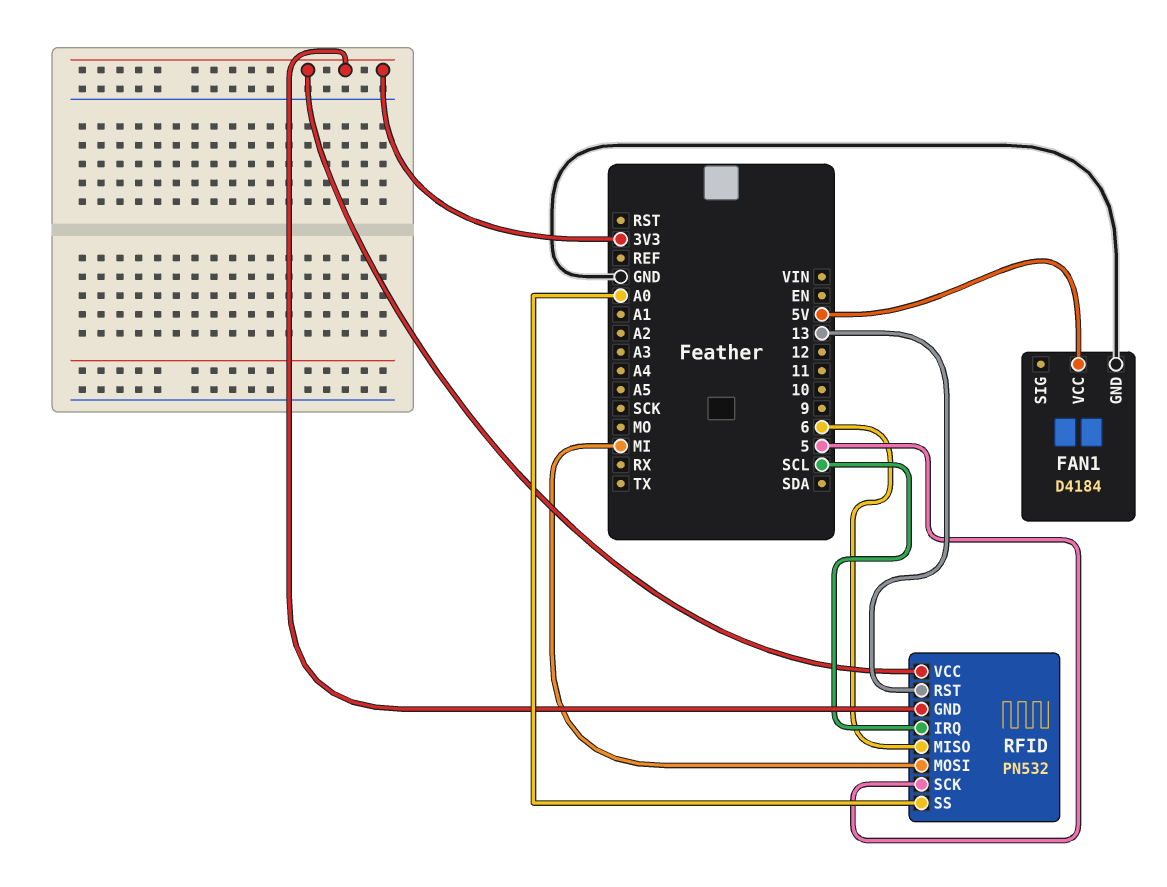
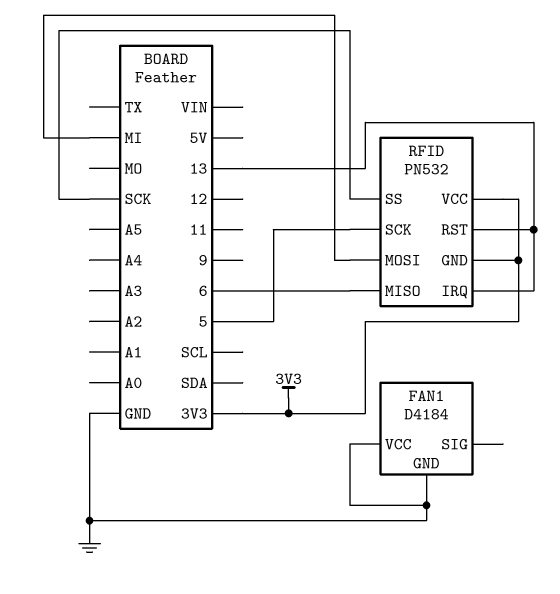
FAN1 pin VCC: 5V -> GND
RFID pin IRQ: SCL -> 13
RFID pin SS: A0 -> SCK

